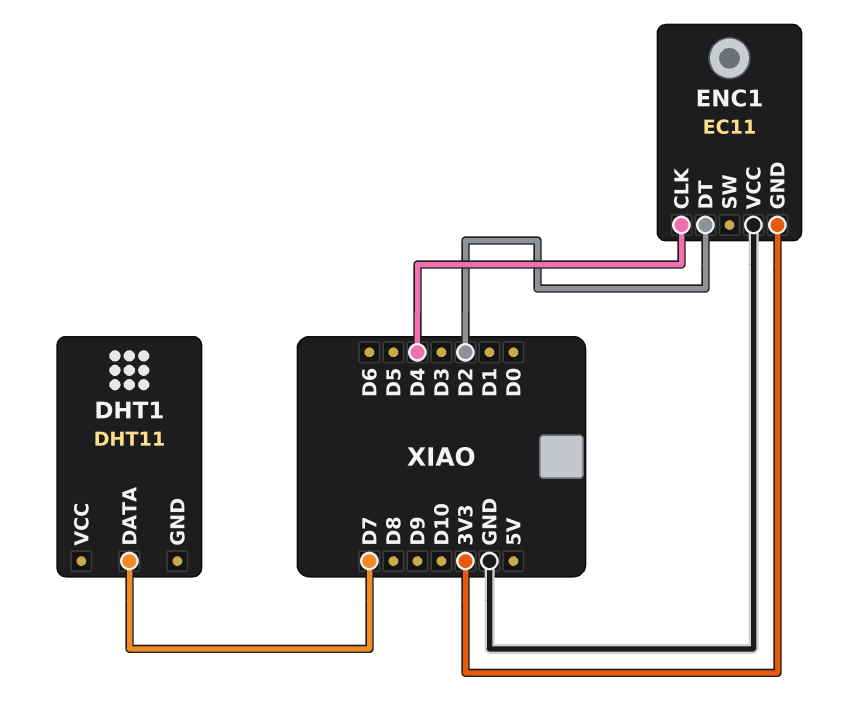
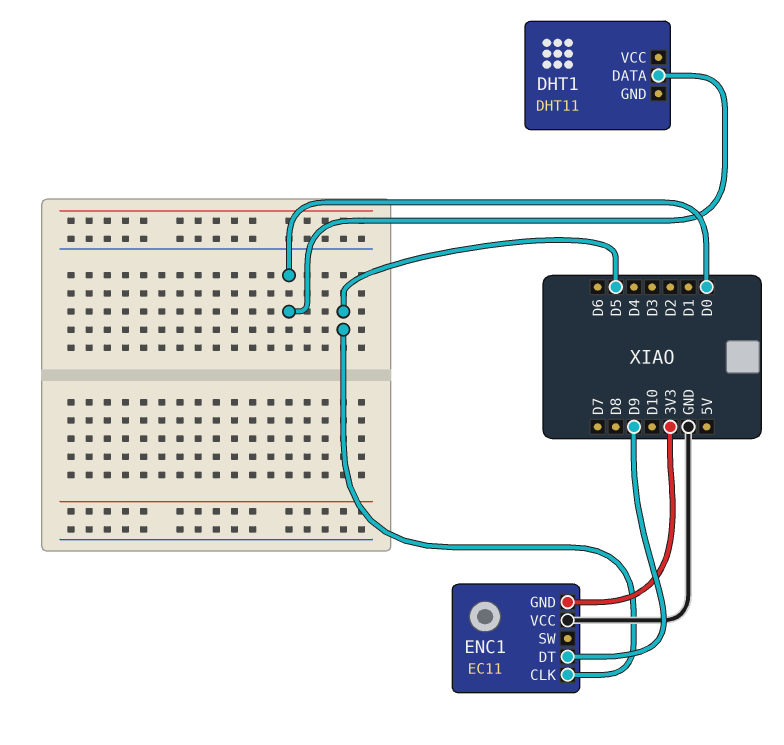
DHT1 pin DATA: D7 -> D0
ENC1 pin CLK: D4 -> D5
ENC1 pin DT: D2 -> D9

